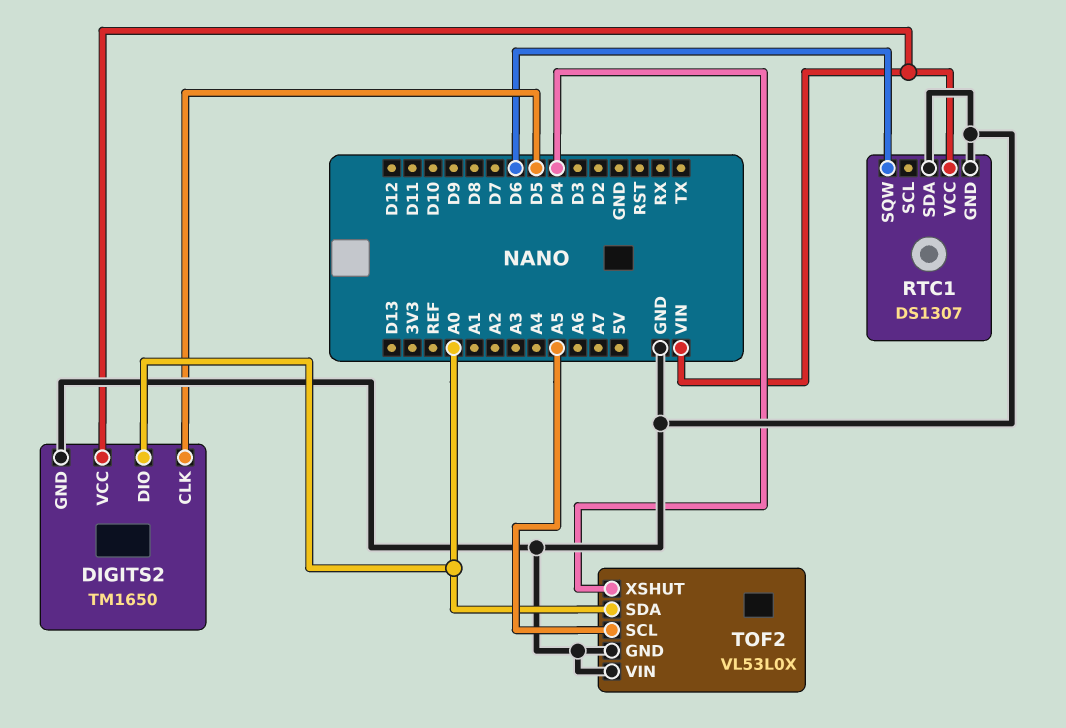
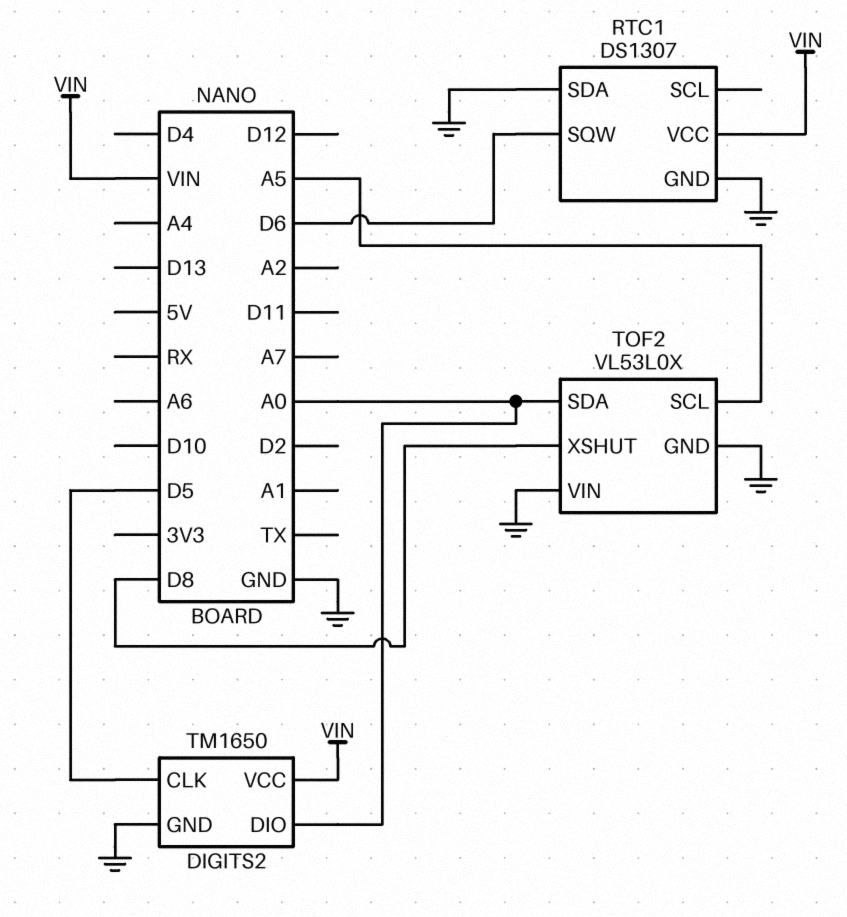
TOF2 pin XSHUT: D4 -> D8

